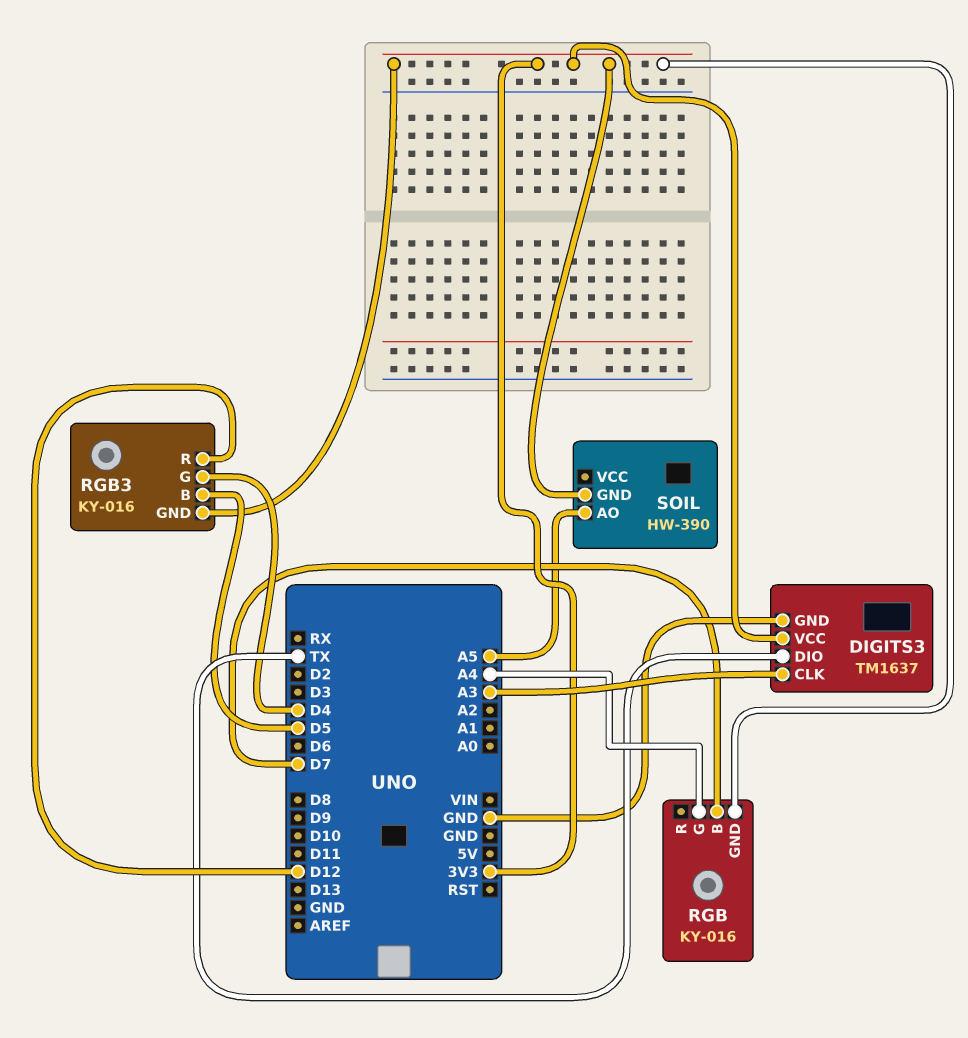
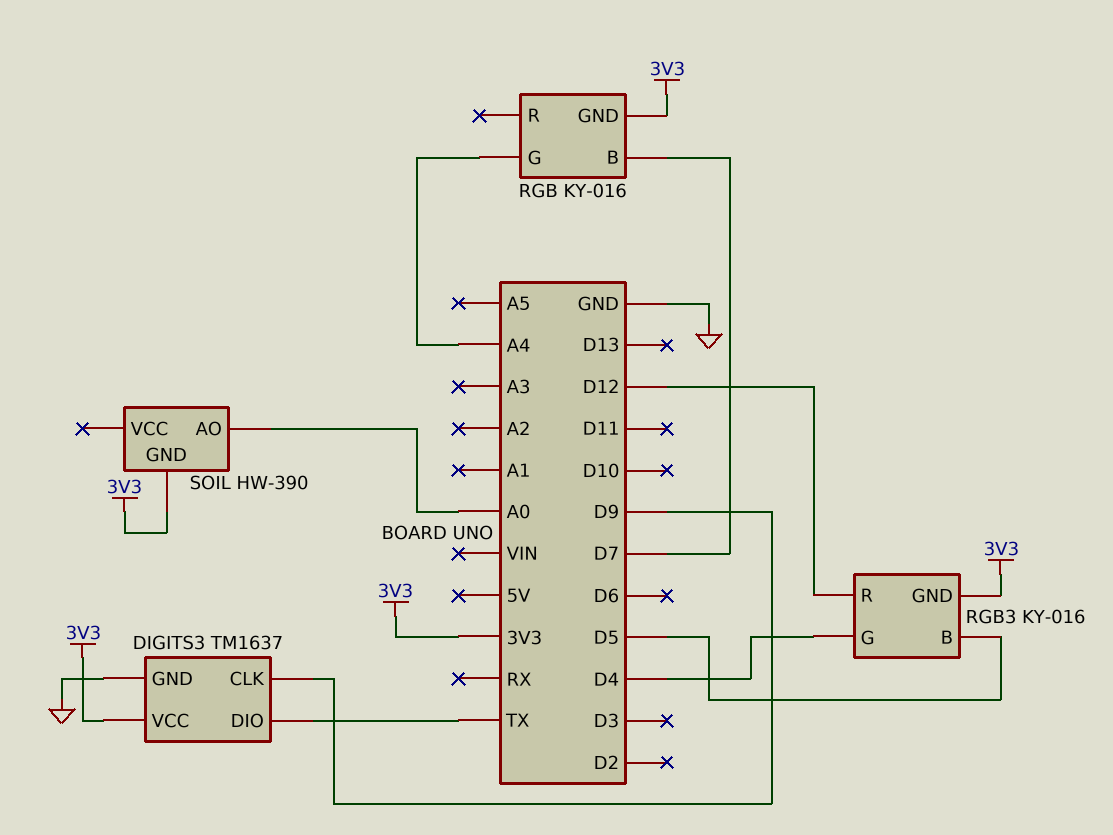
DIGITS3 pin CLK: A3 -> D9
SOIL pin AO: A5 -> A0

